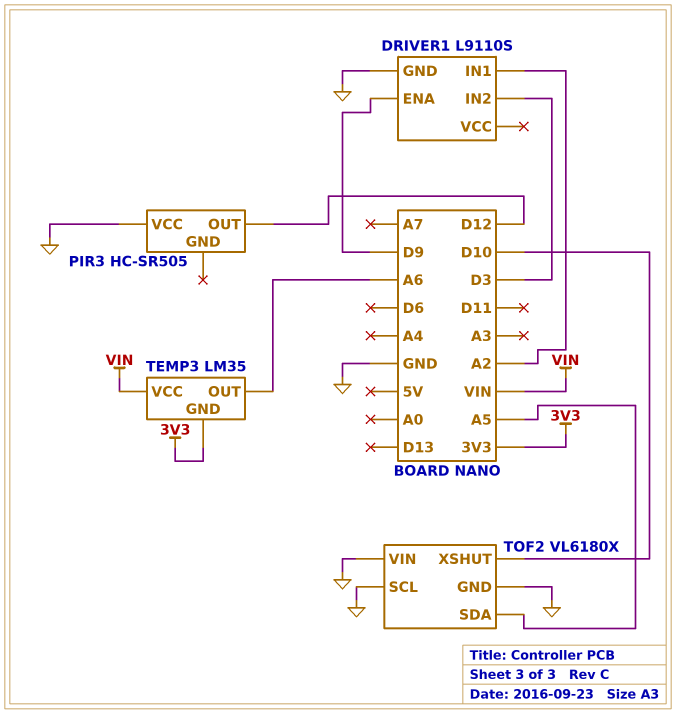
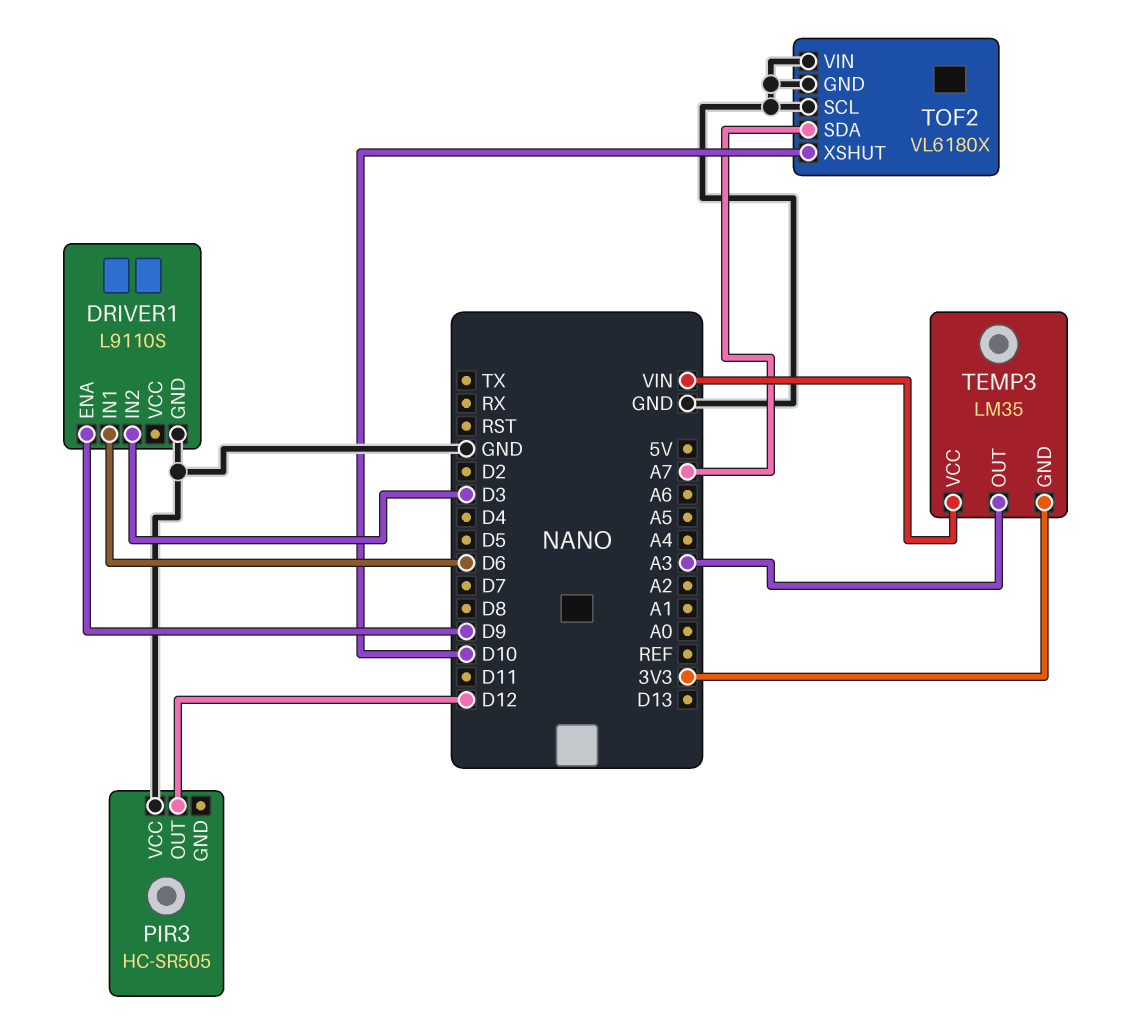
DRIVER1 pin IN1: A2 -> D6
TEMP3 pin OUT: A6 -> A3
TOF2 pin SDA: A5 -> A7

